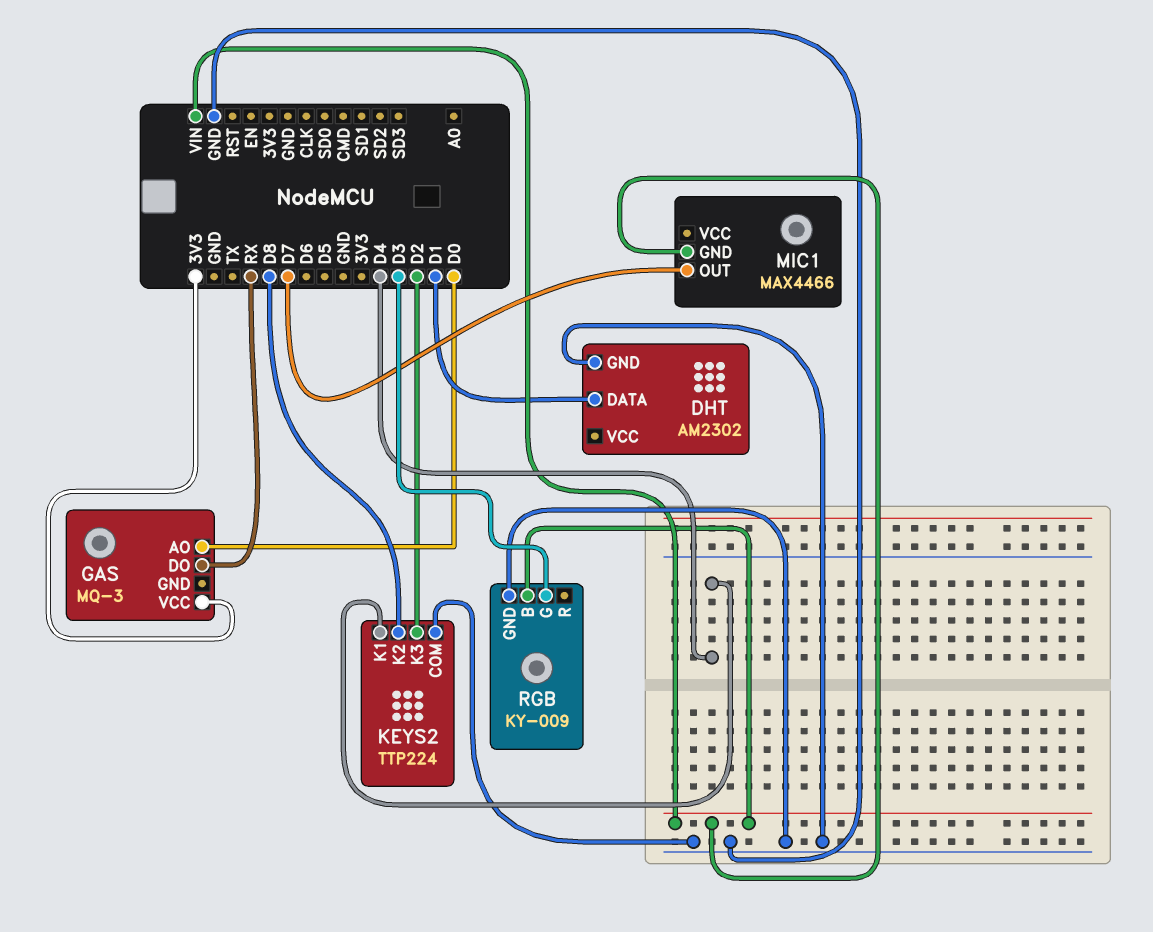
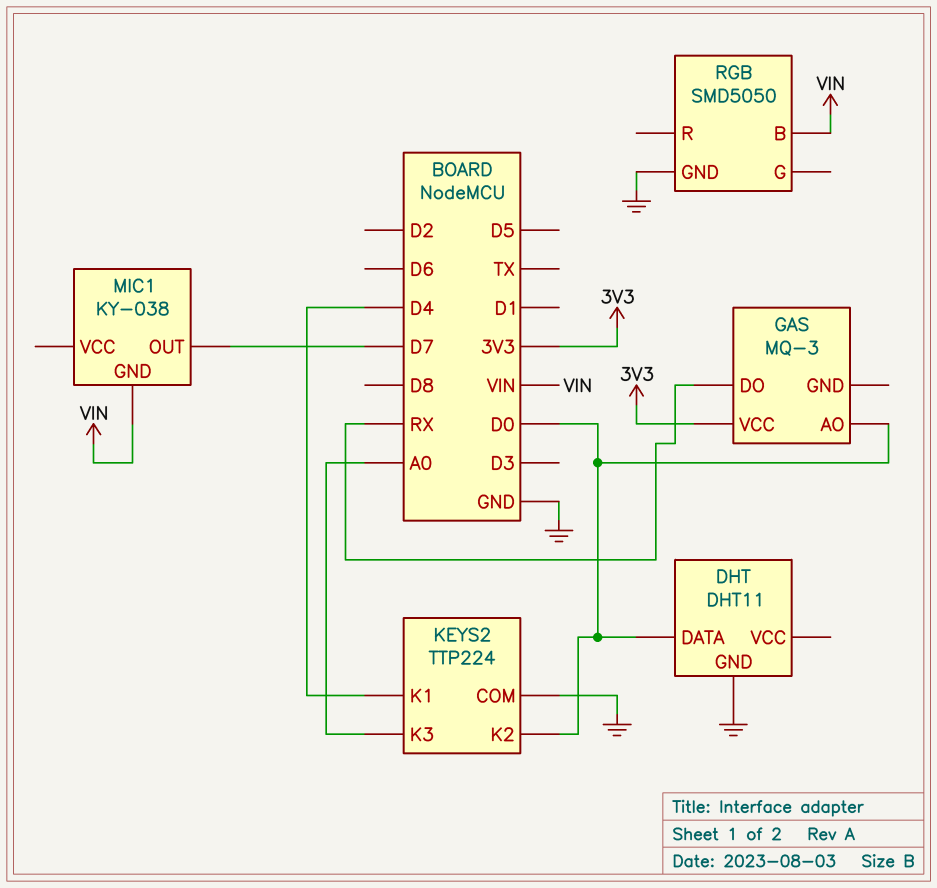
DHT: AM2302 -> DHT11
DHT pin DATA: D1 -> D0
KEYS2 pin K2: D8 -> D0
KEYS2 pin K3: D2 -> A0
MIC1: MAX4466 -> KY-038
RGB: KY-009 -> SMD5050
RGB pin G: D3 -> none

